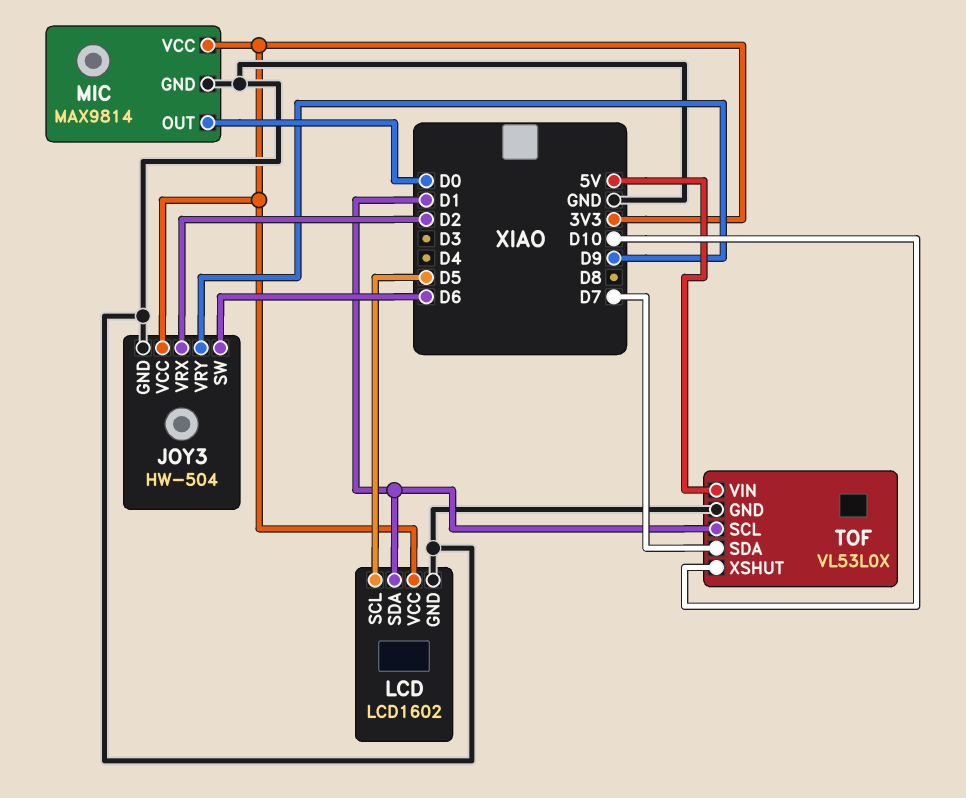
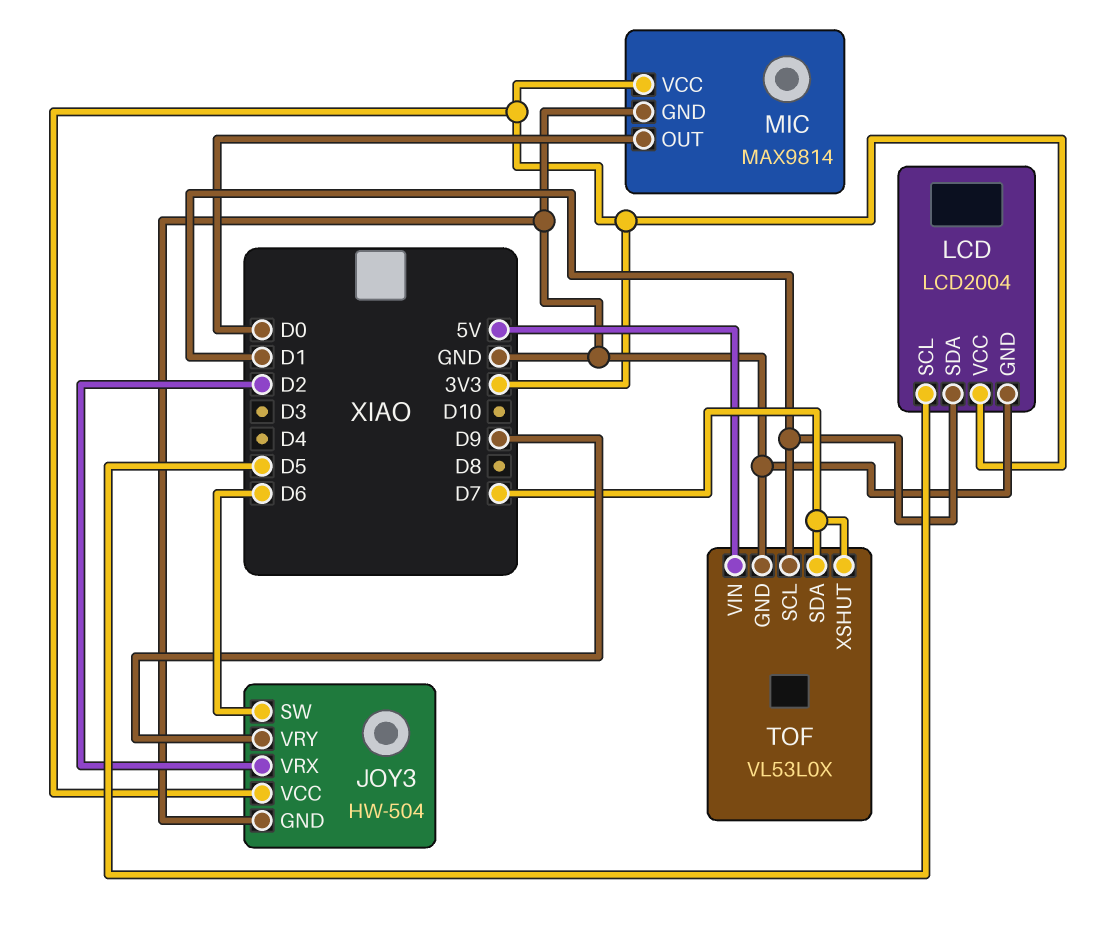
LCD: LCD1602 -> LCD2004
TOF pin XSHUT: D10 -> D7

